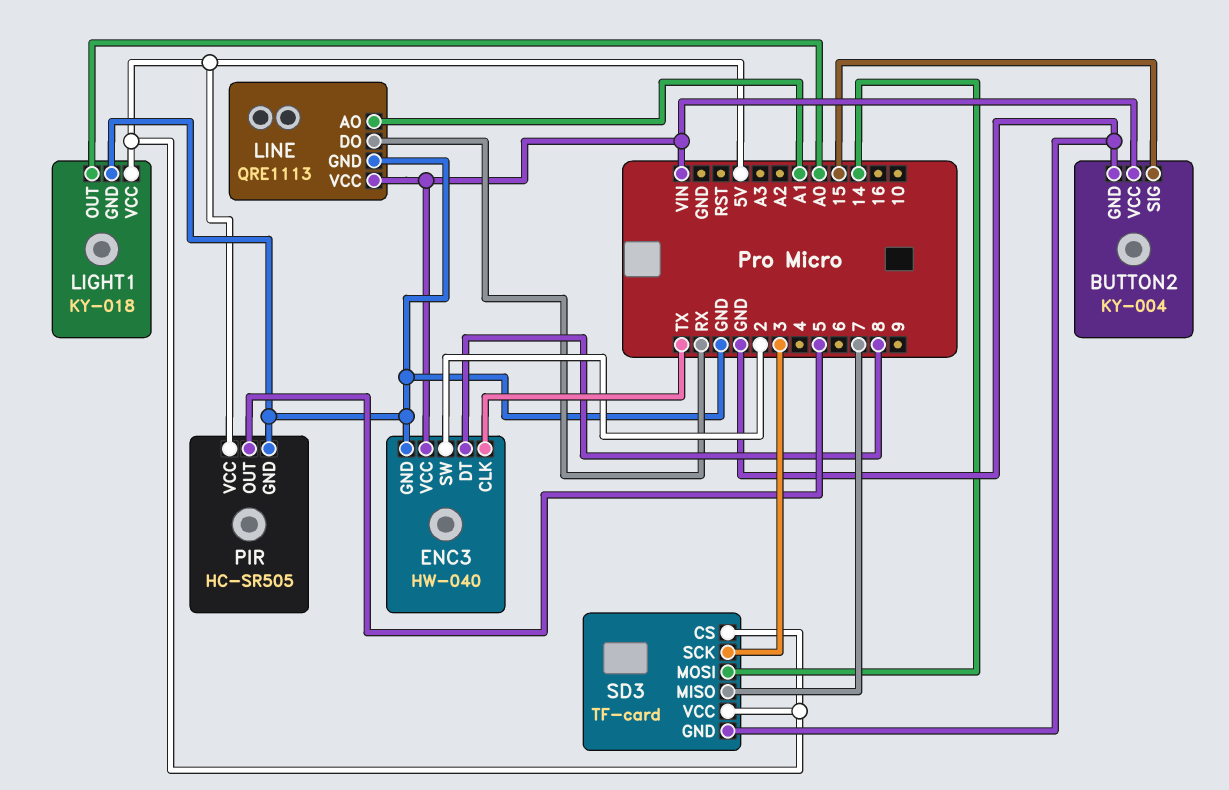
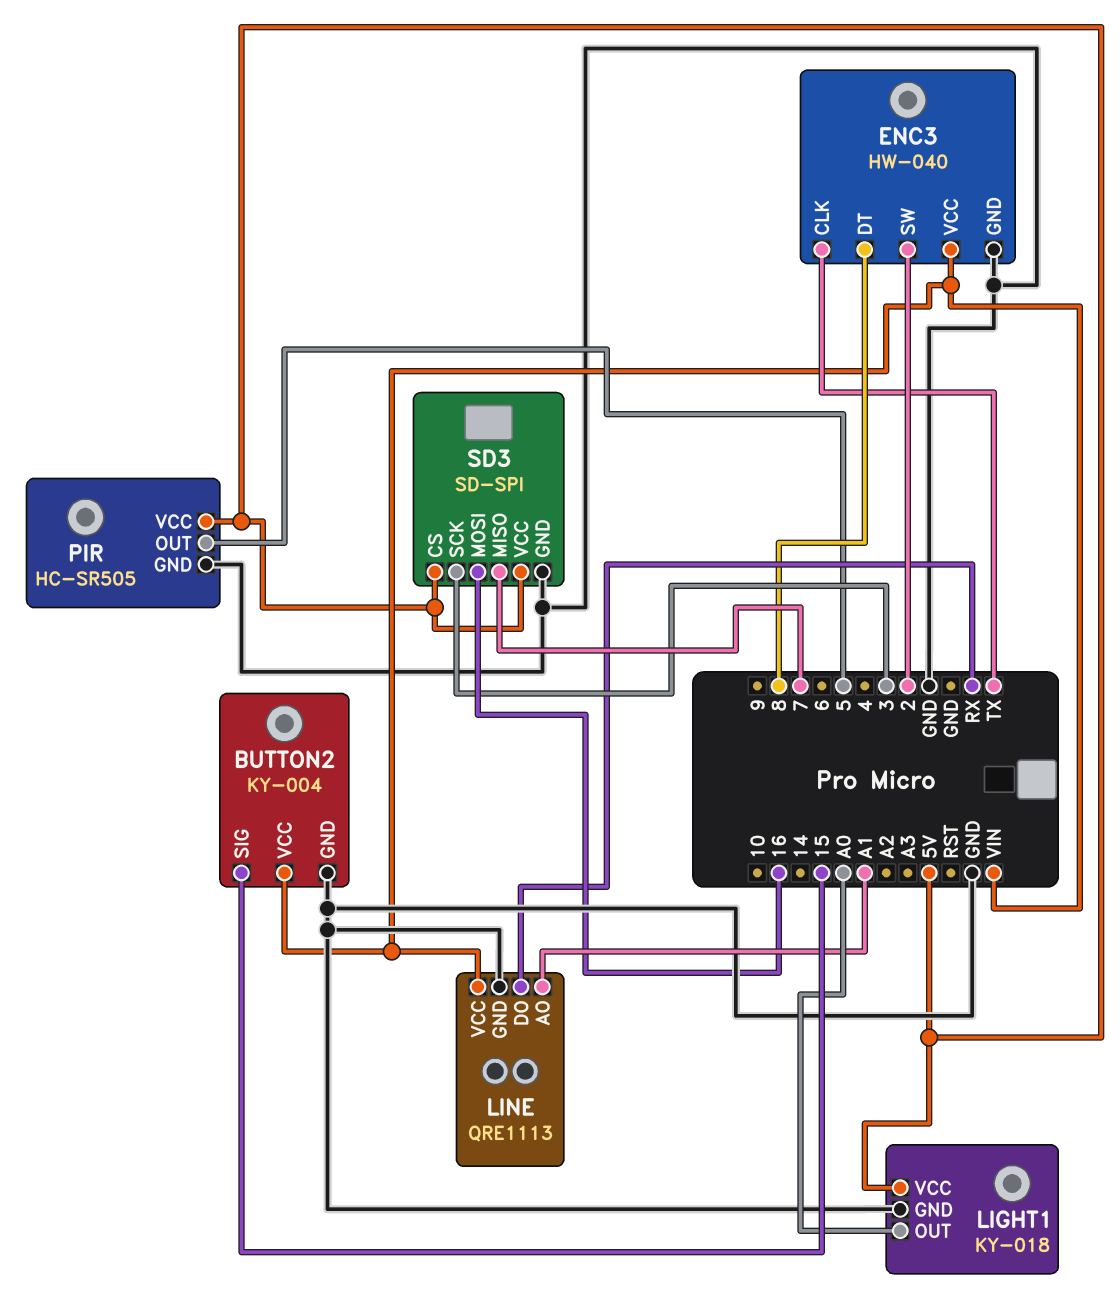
SD3: TF-card -> SD-SPI
SD3 pin MOSI: 14 -> 16

